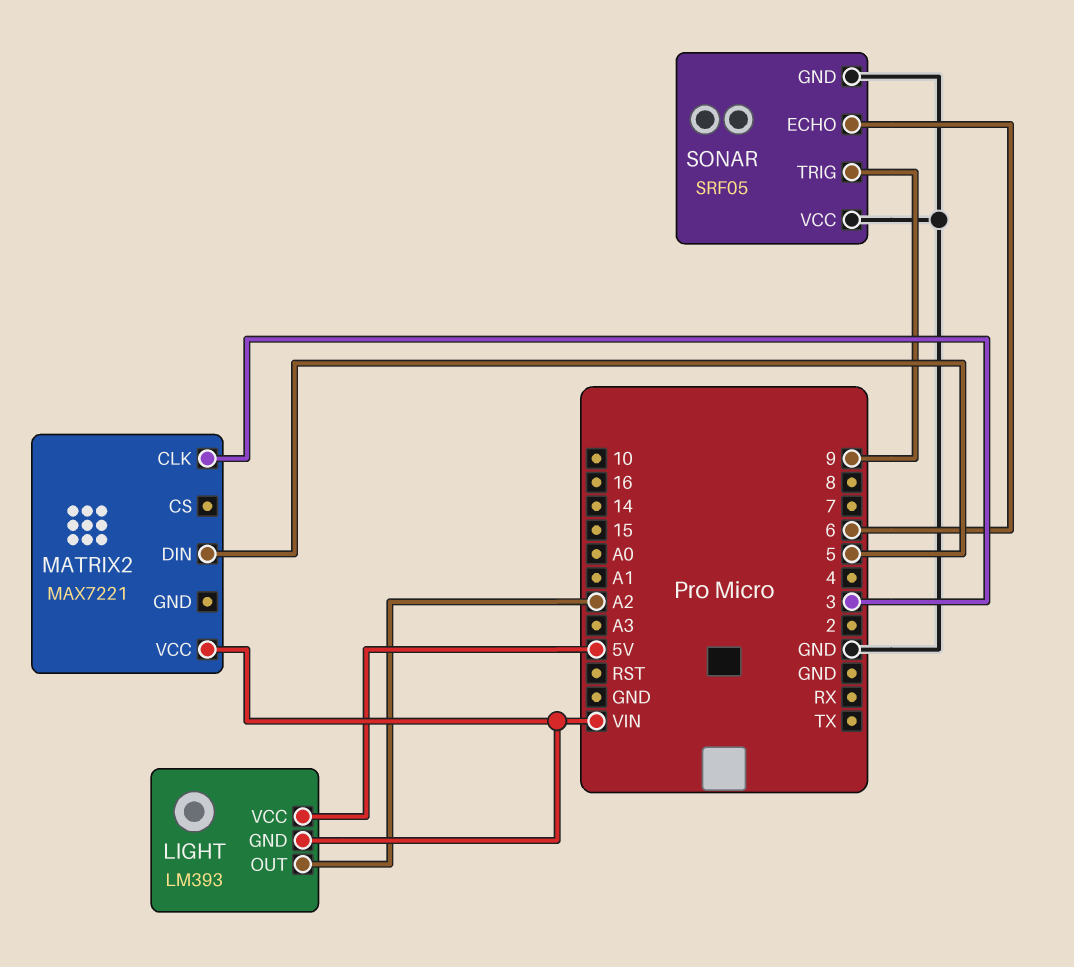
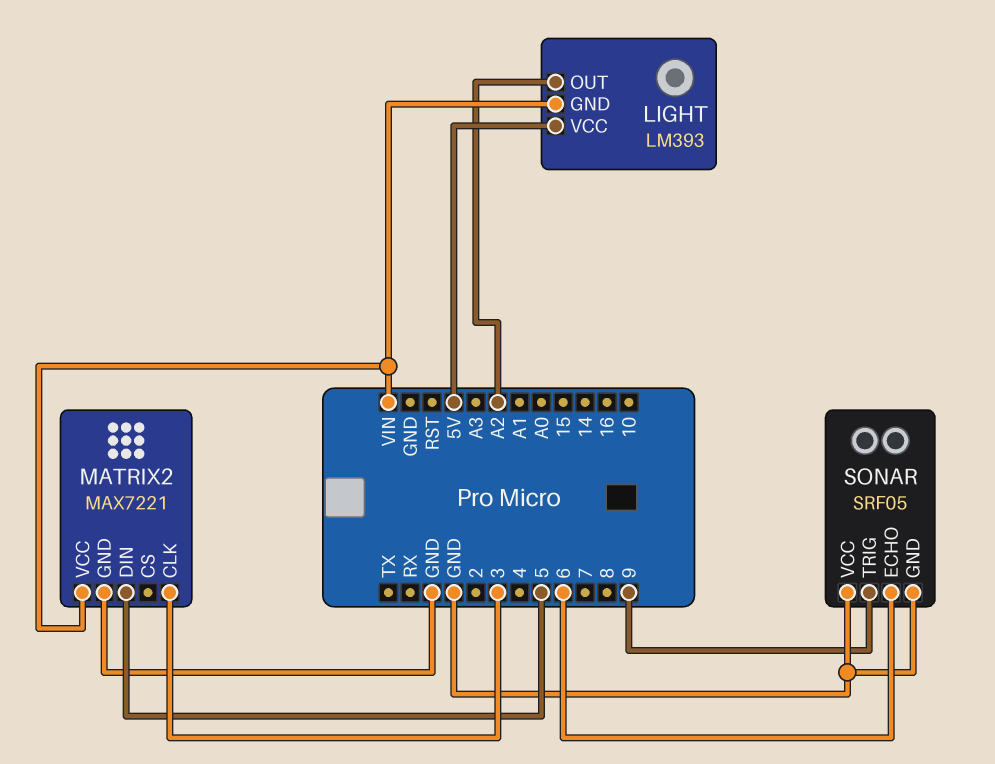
MATRIX2 pin GND: none -> GND

